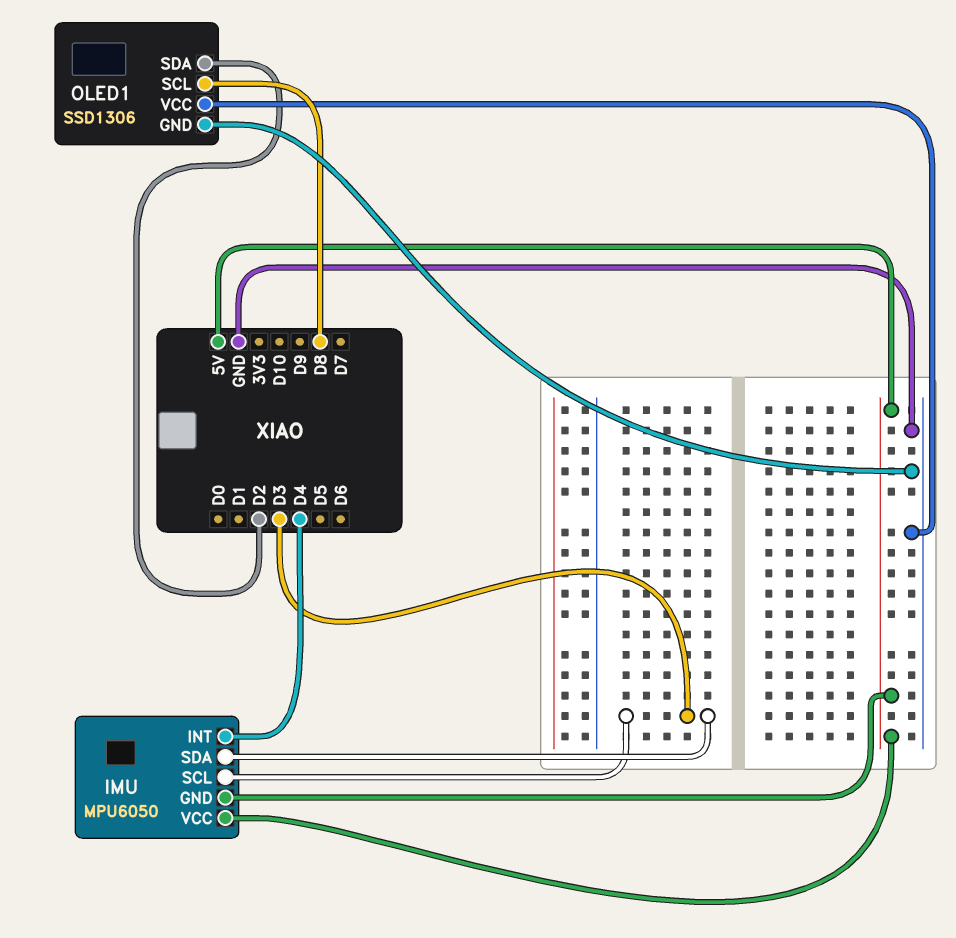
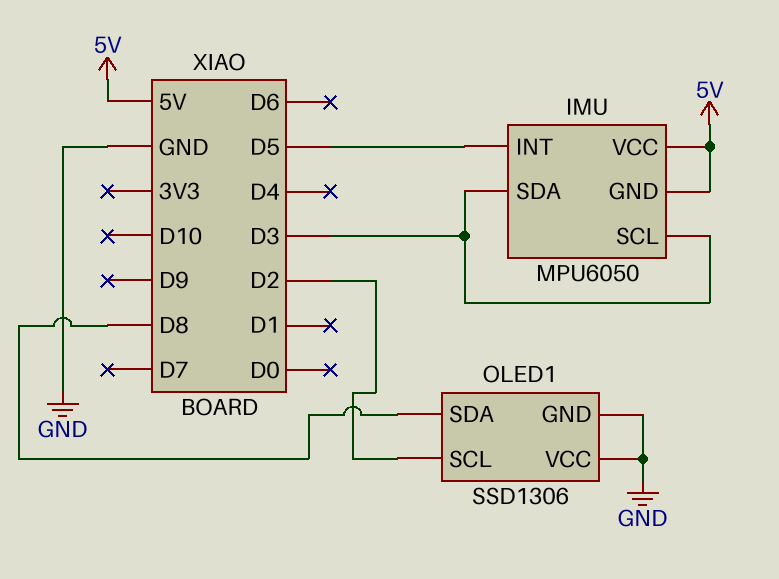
IMU pin INT: D4 -> D5
OLED1 pin SCL: D8 -> D2
OLED1 pin SDA: D2 -> D8

